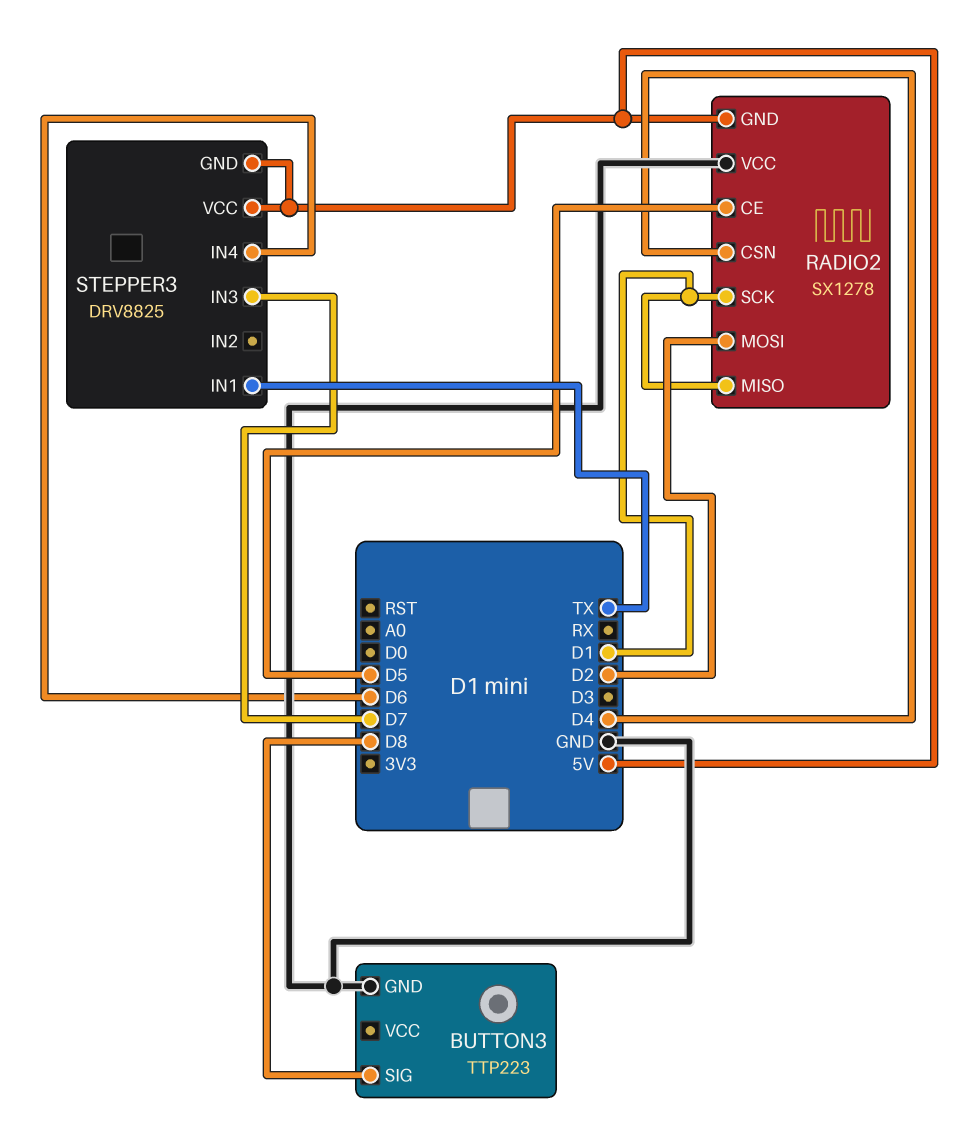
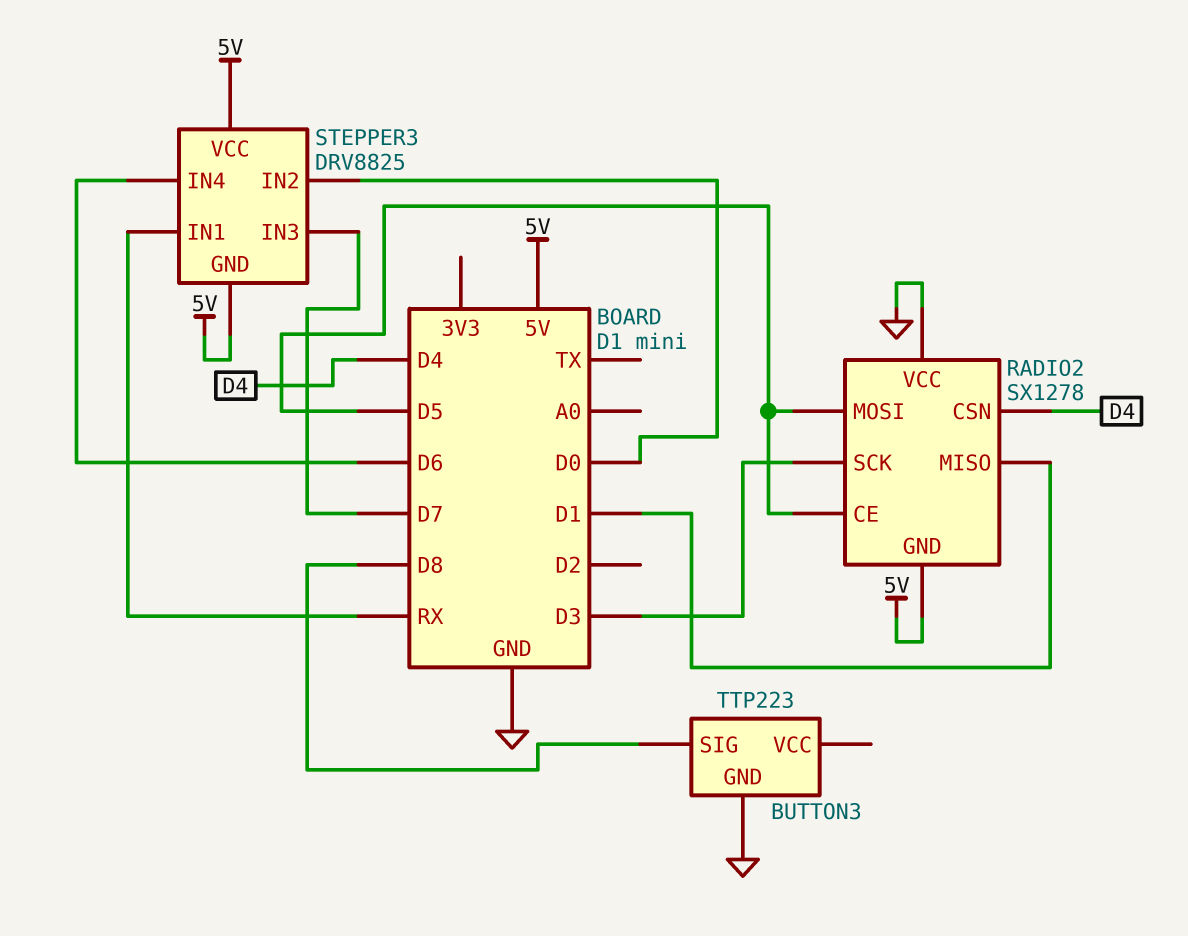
RADIO2 pin MOSI: D2 -> D5
RADIO2 pin SCK: D1 -> D3
STEPPER3 pin IN1: TX -> RX
STEPPER3 pin IN2: none -> D0

